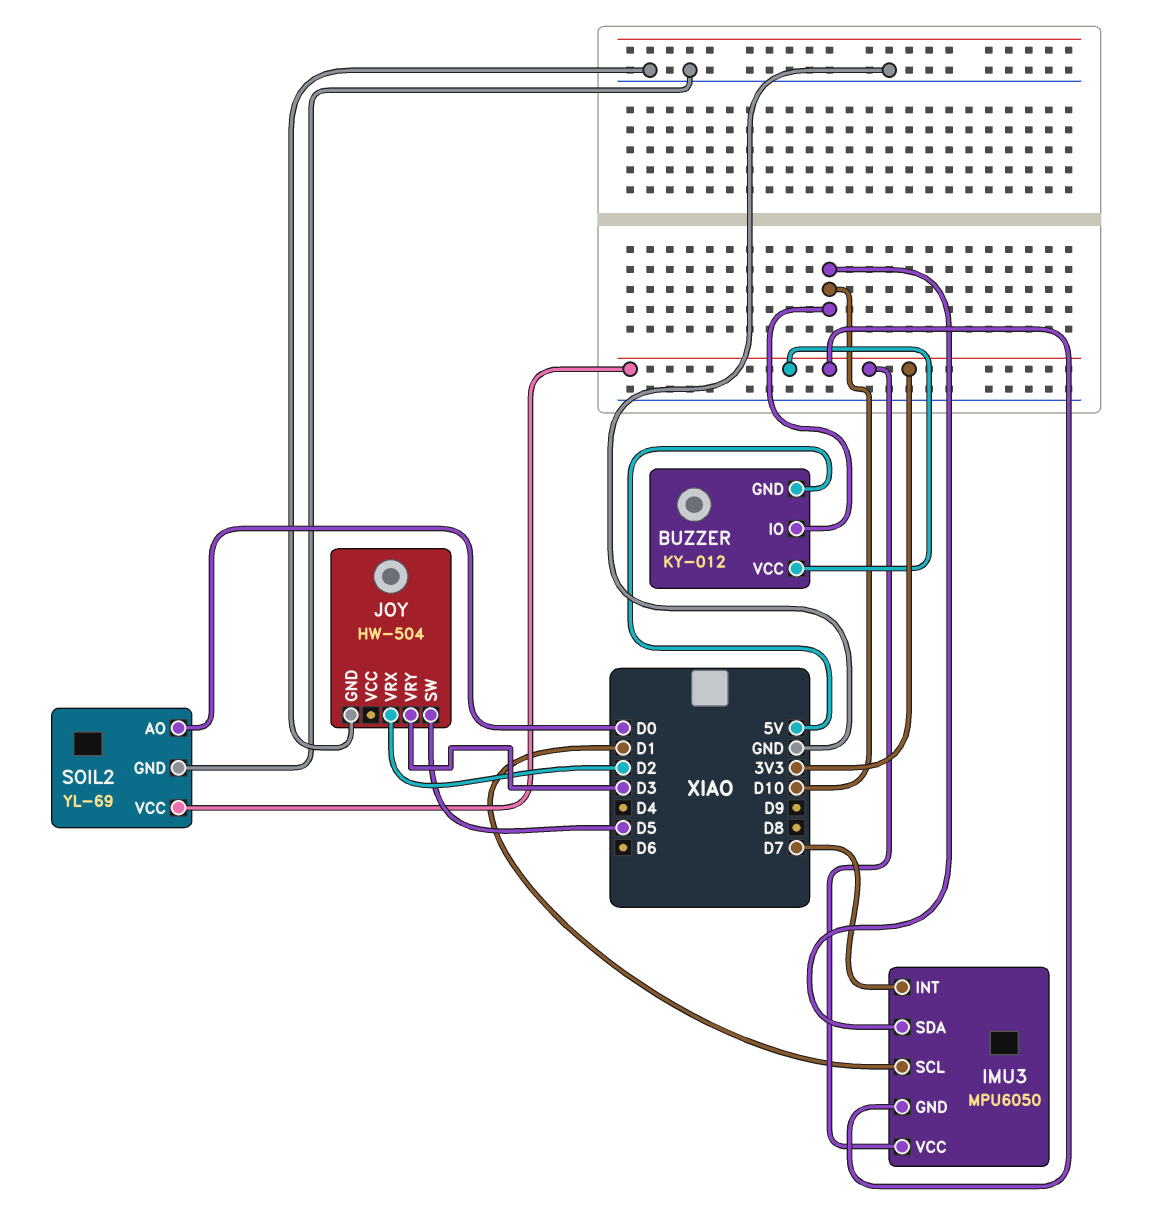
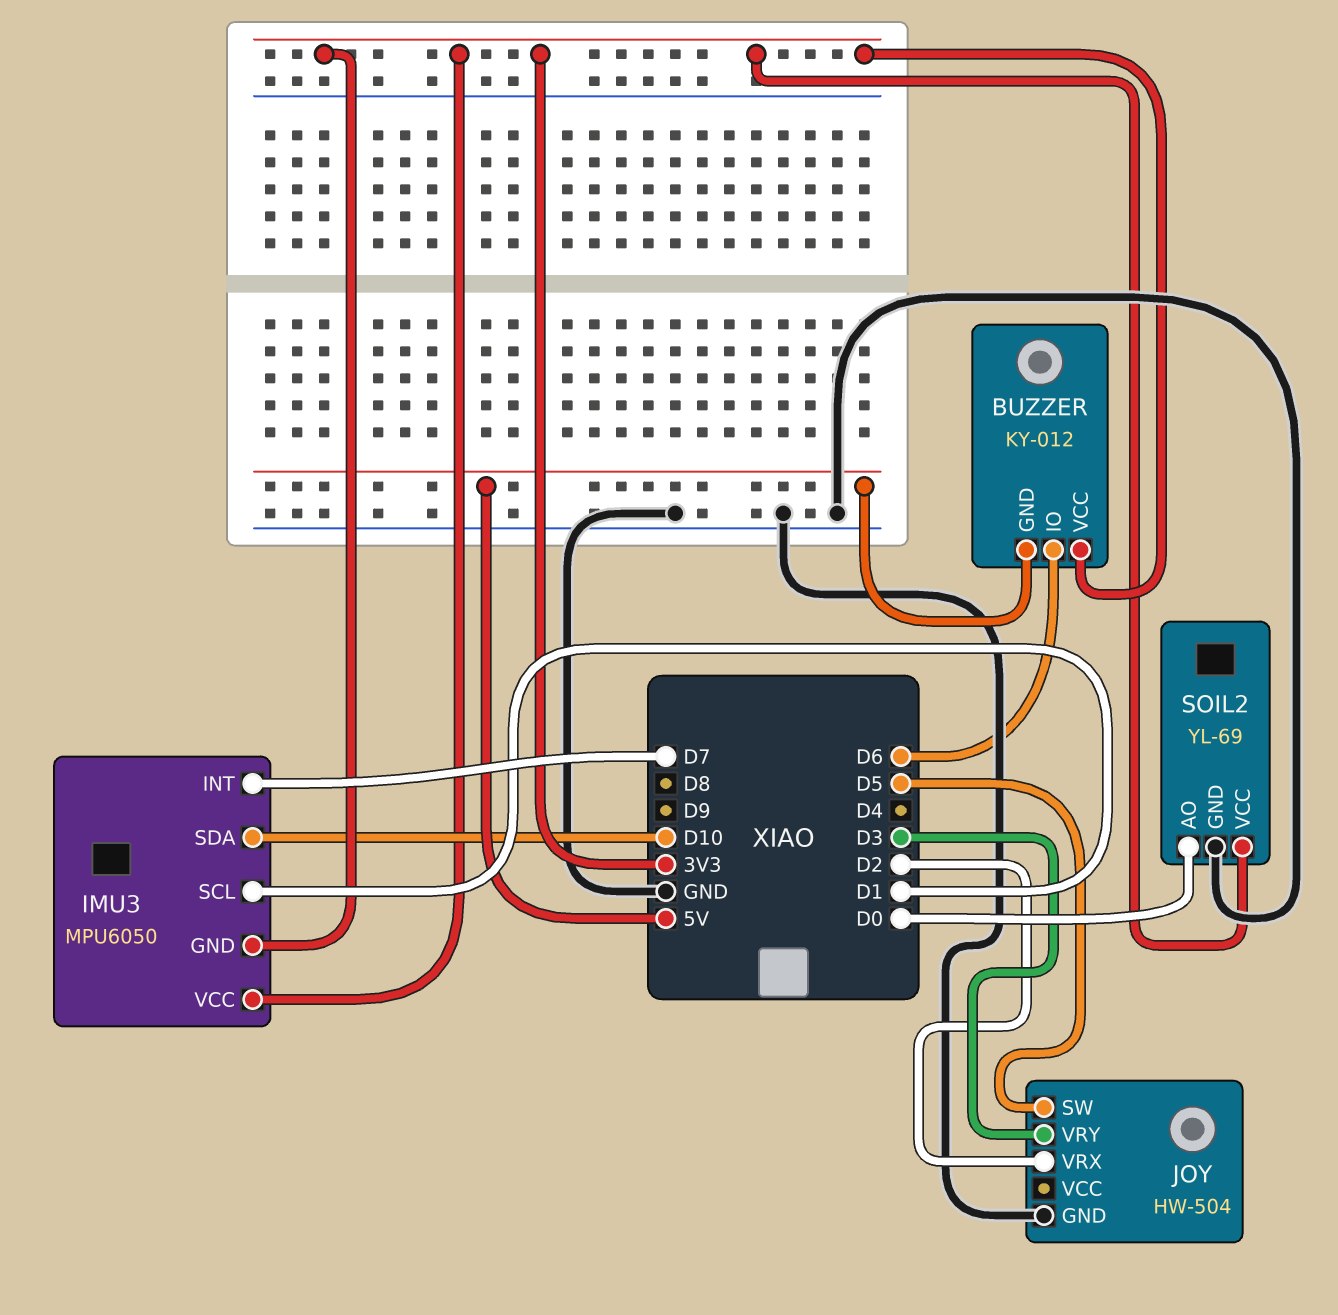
BUZZER pin IO: D10 -> D6

